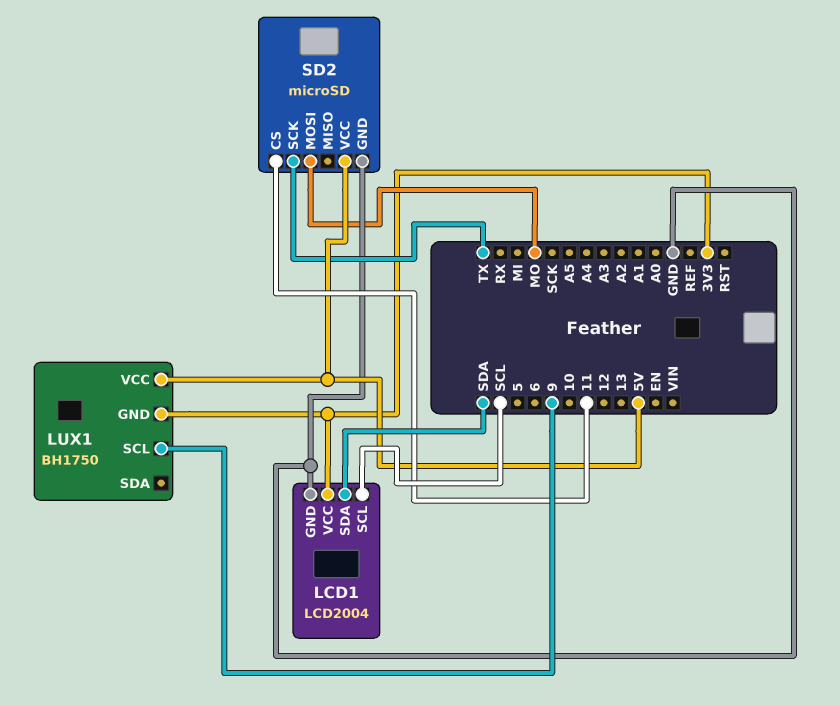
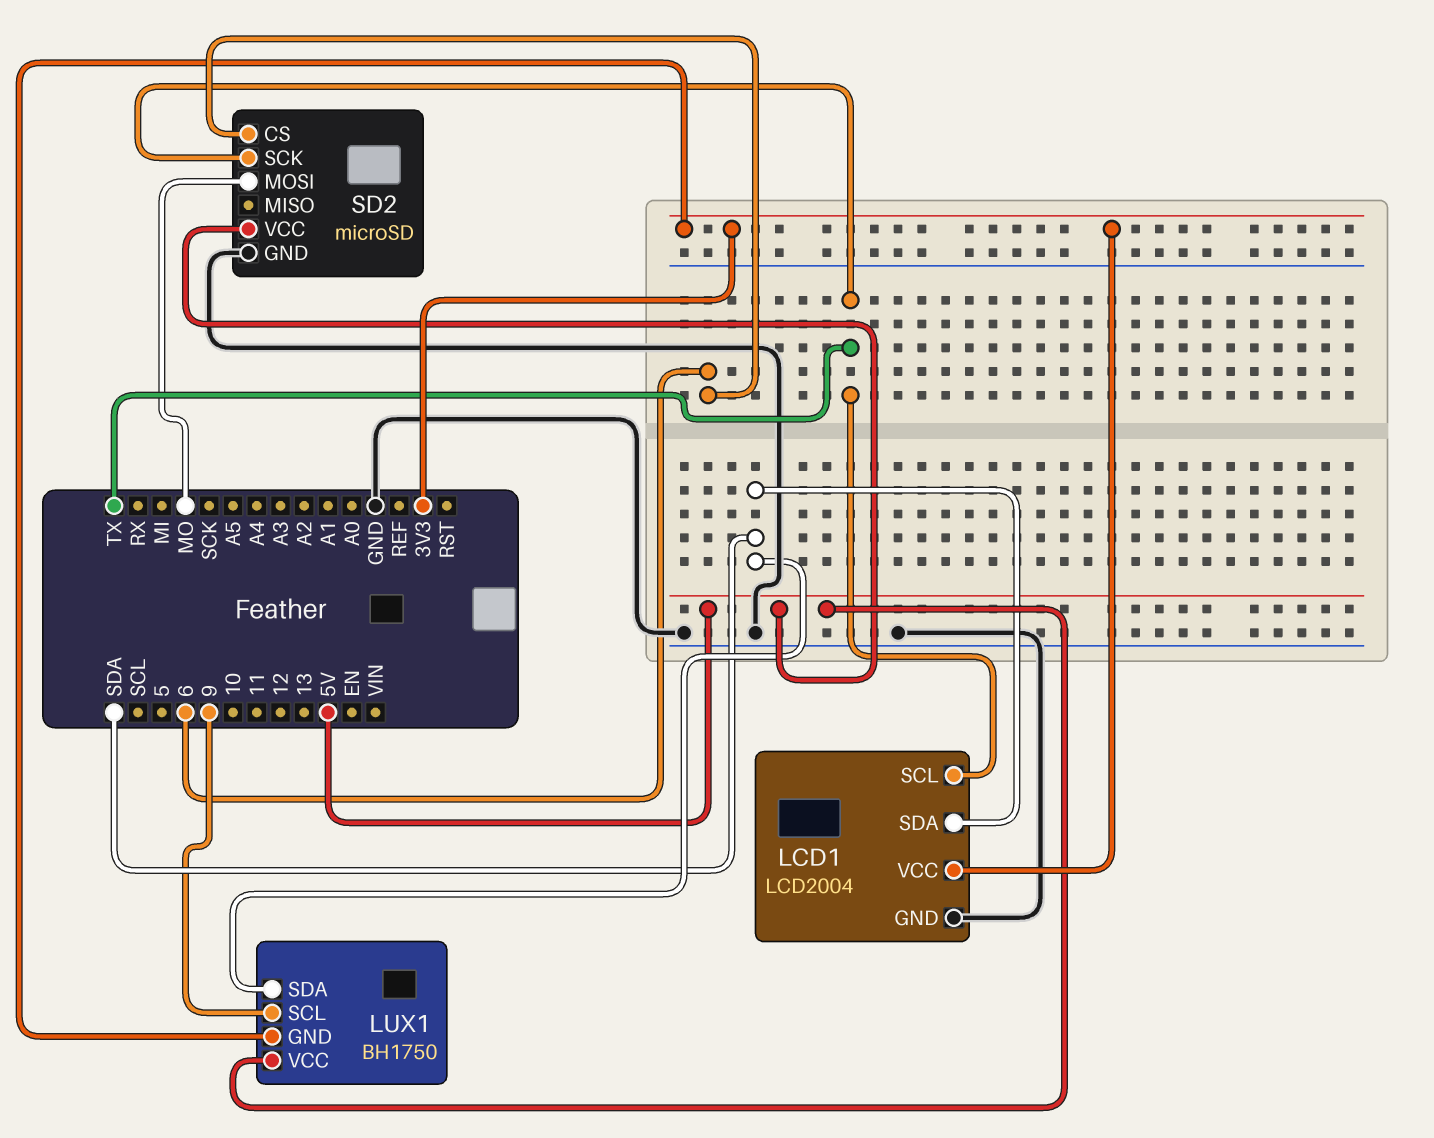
LCD1 pin SCL: SCL -> TX
LUX1 pin SDA: none -> SDA
SD2 pin CS: 11 -> 6

